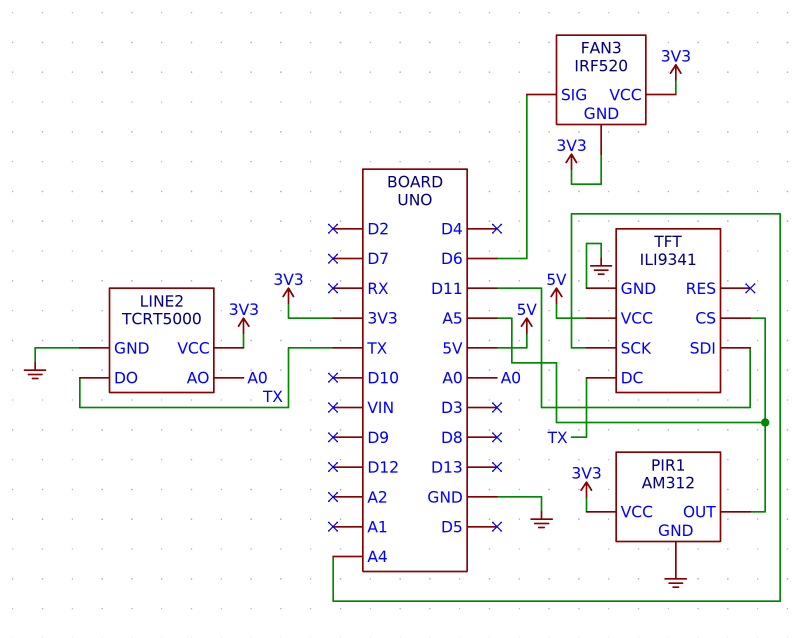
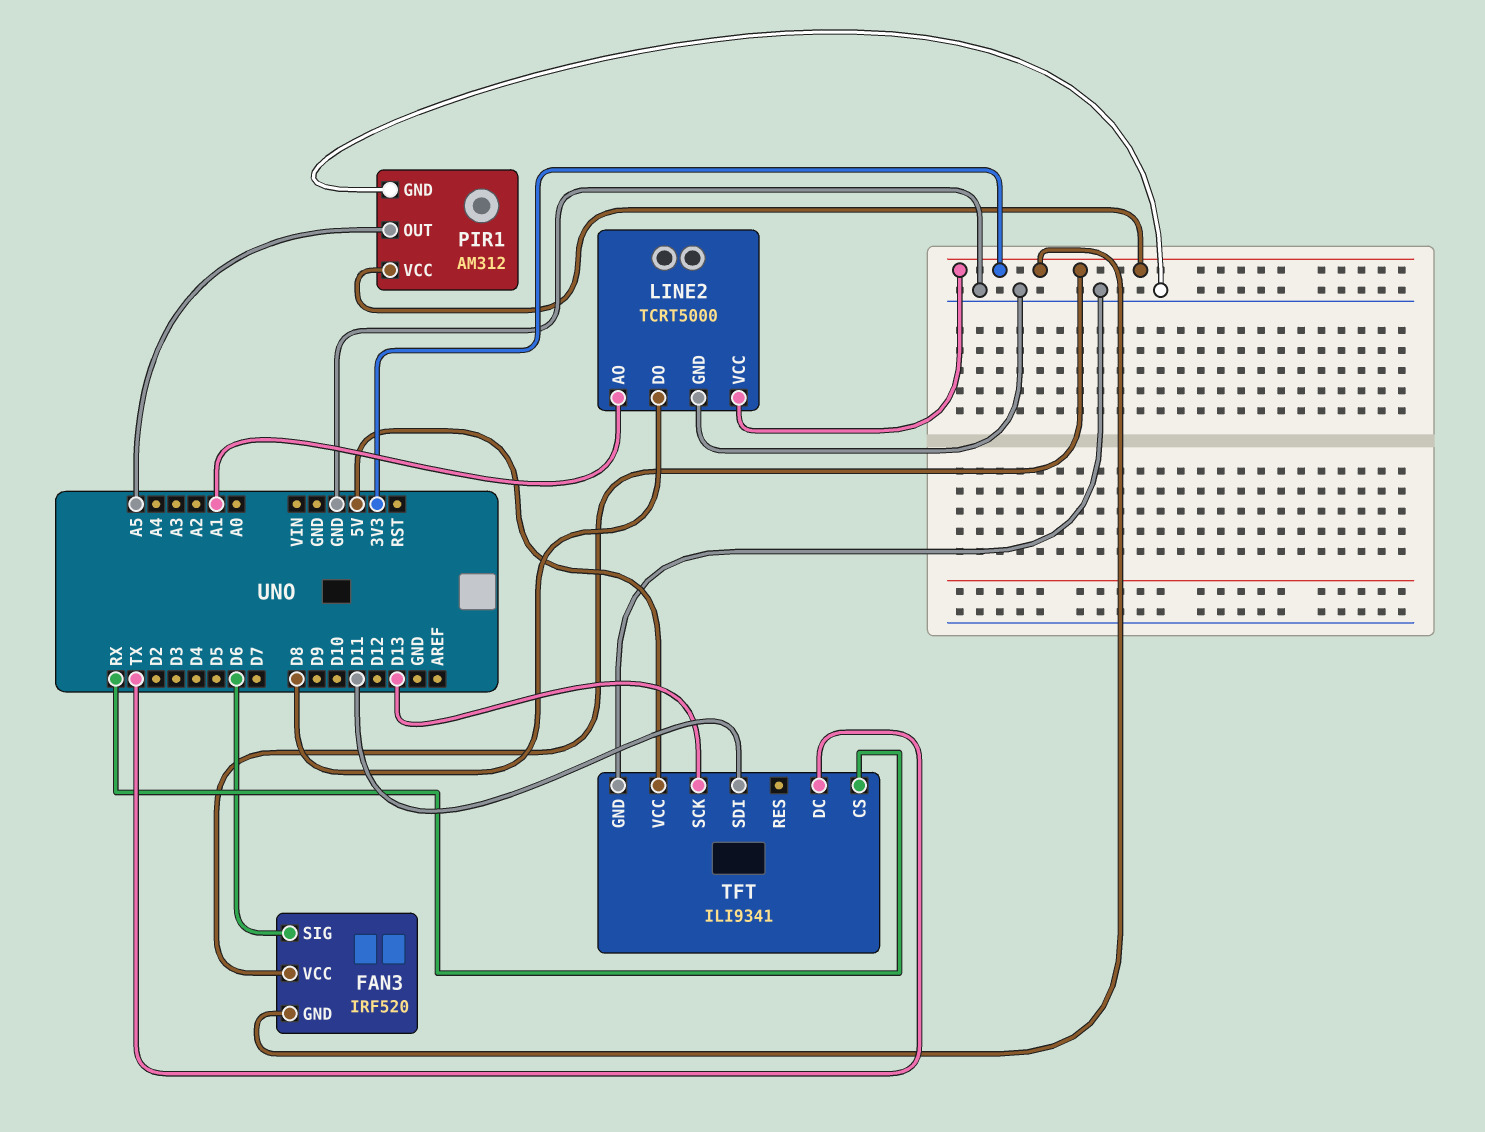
LINE2 pin AO: A0 -> A1
LINE2 pin DO: TX -> D8
TFT pin CS: A5 -> RX
TFT pin SCK: A4 -> D13

